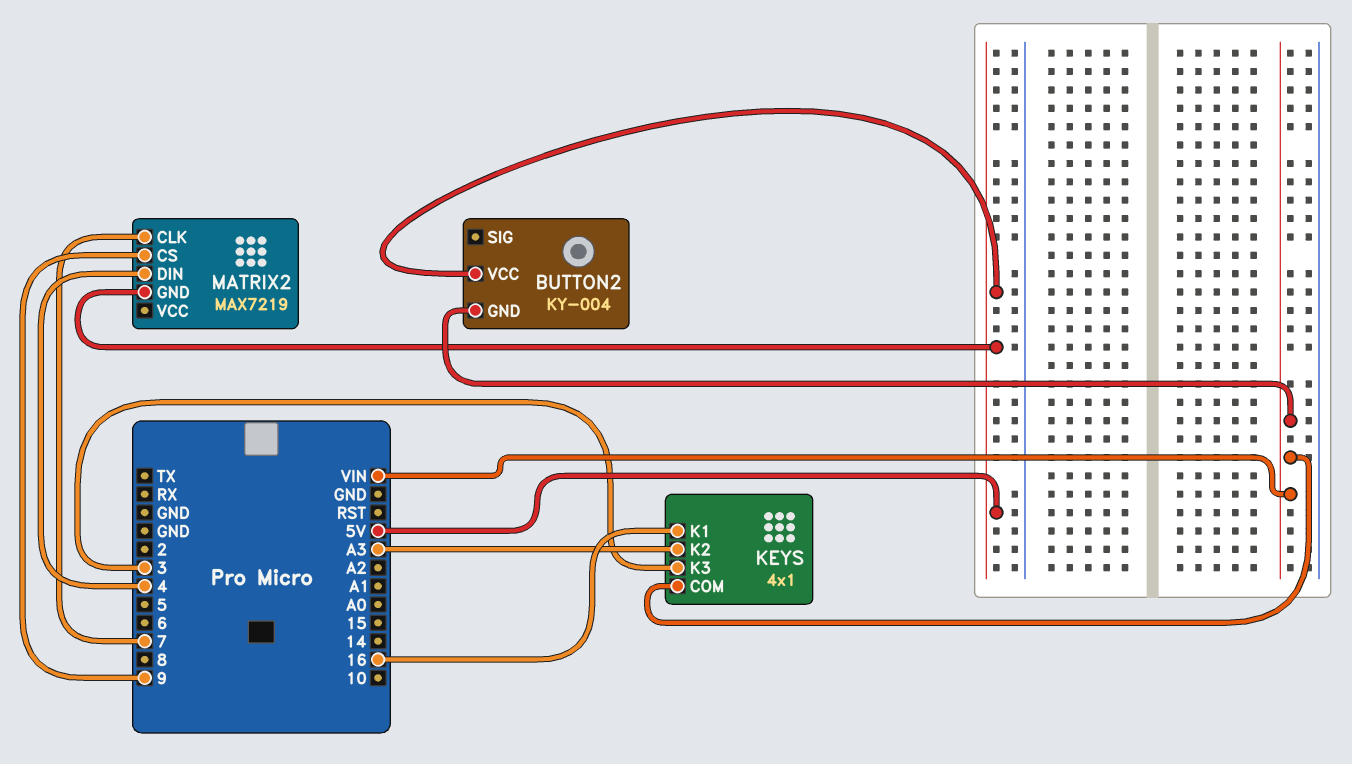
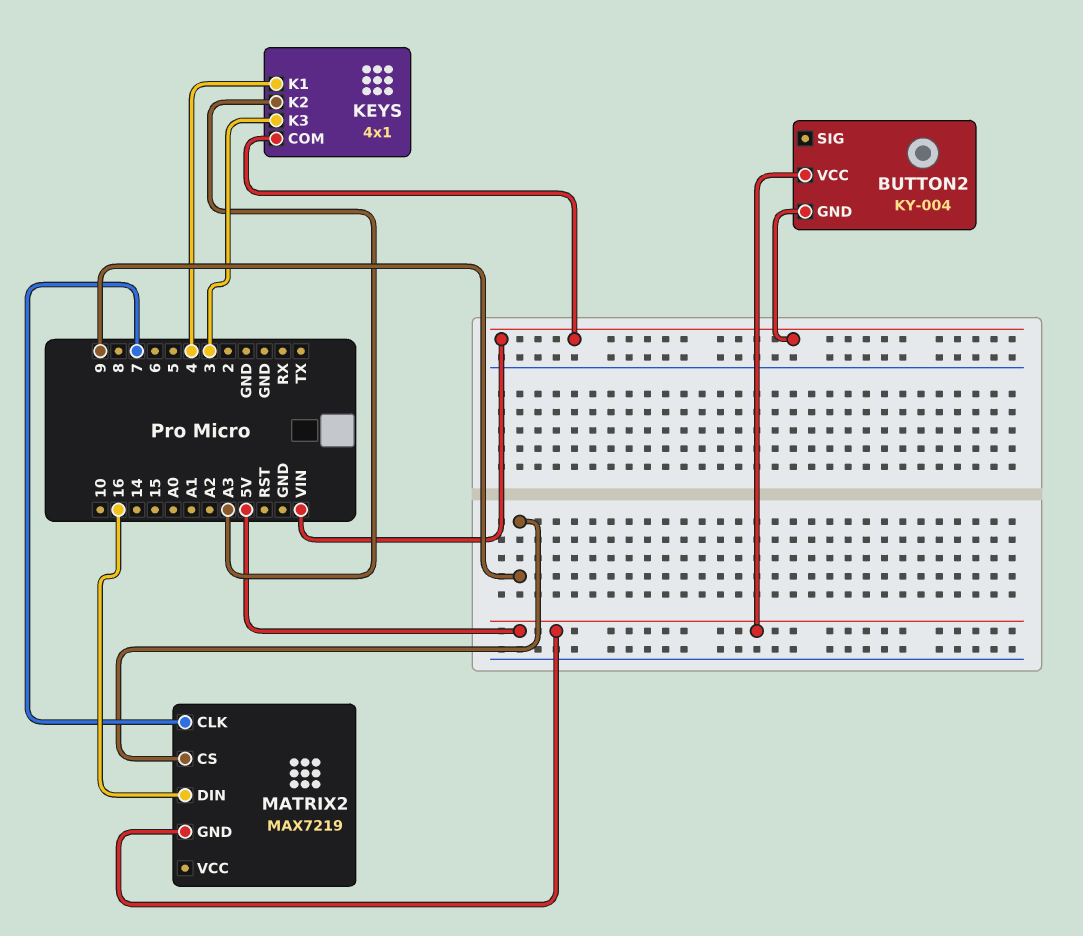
KEYS pin K1: 16 -> 4
MATRIX2 pin DIN: 4 -> 16

